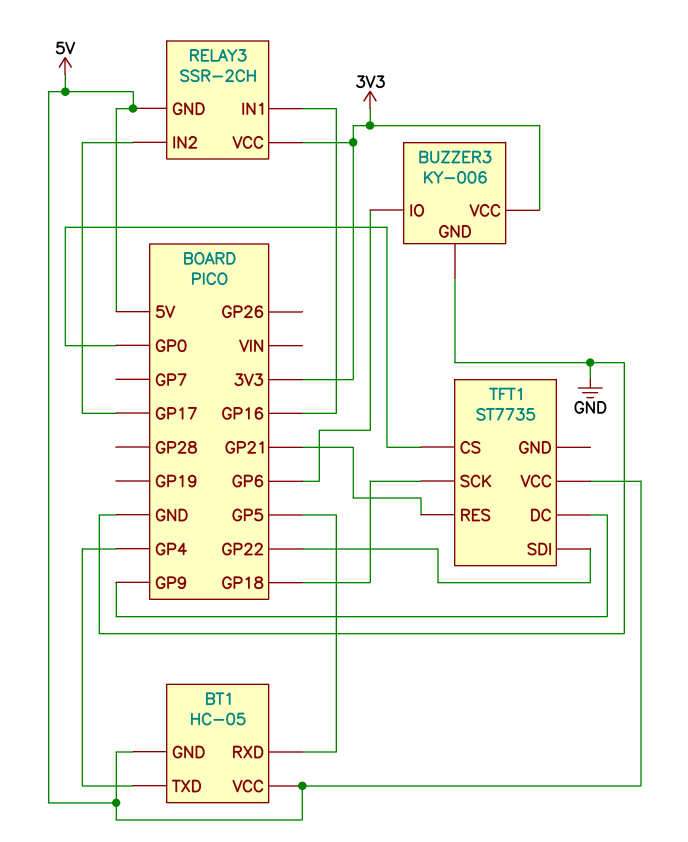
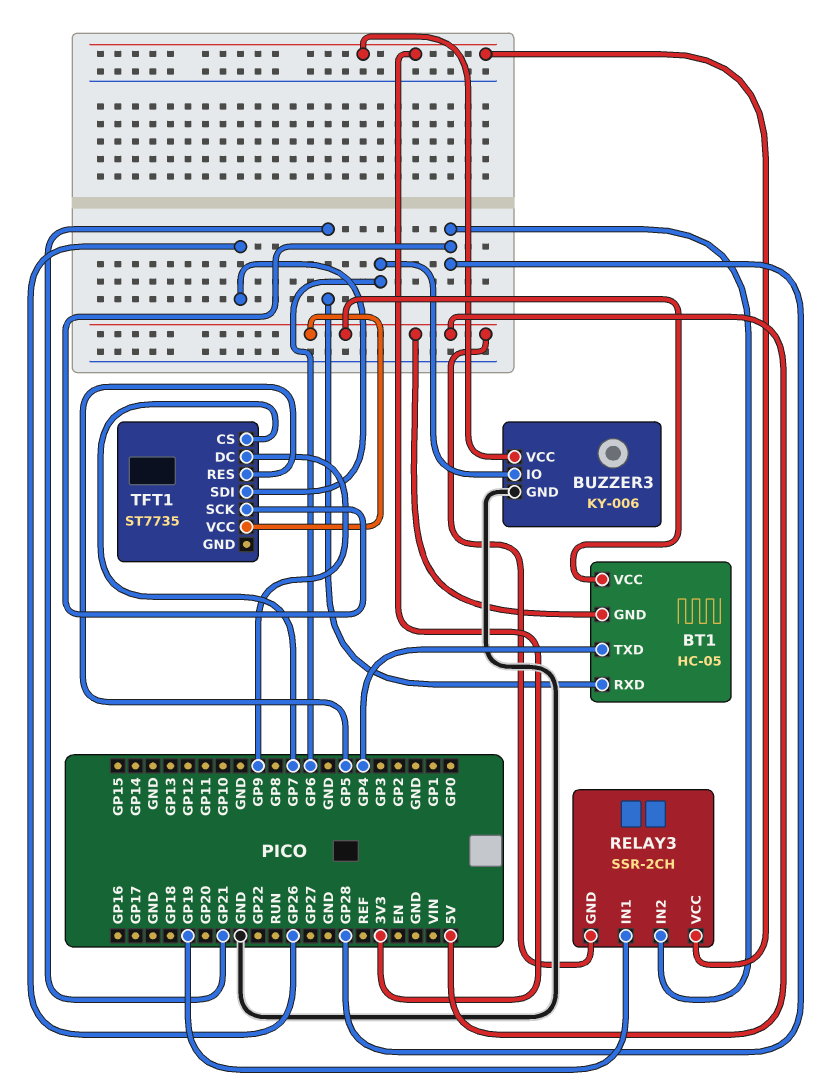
BT1 pin RXD: GP5 -> GP21
RELAY3 pin IN1: GP16 -> GP19
RELAY3 pin IN2: GP17 -> GP28
TFT1 pin CS: GP0 -> GP7
TFT1 pin RES: GP21 -> GP5
TFT1 pin SCK: GP18 -> GP28
TFT1 pin SDI: GP22 -> GP26

